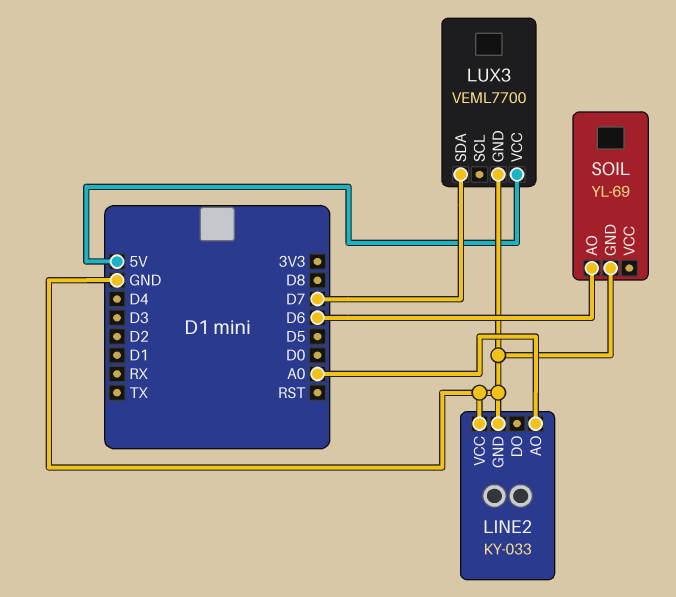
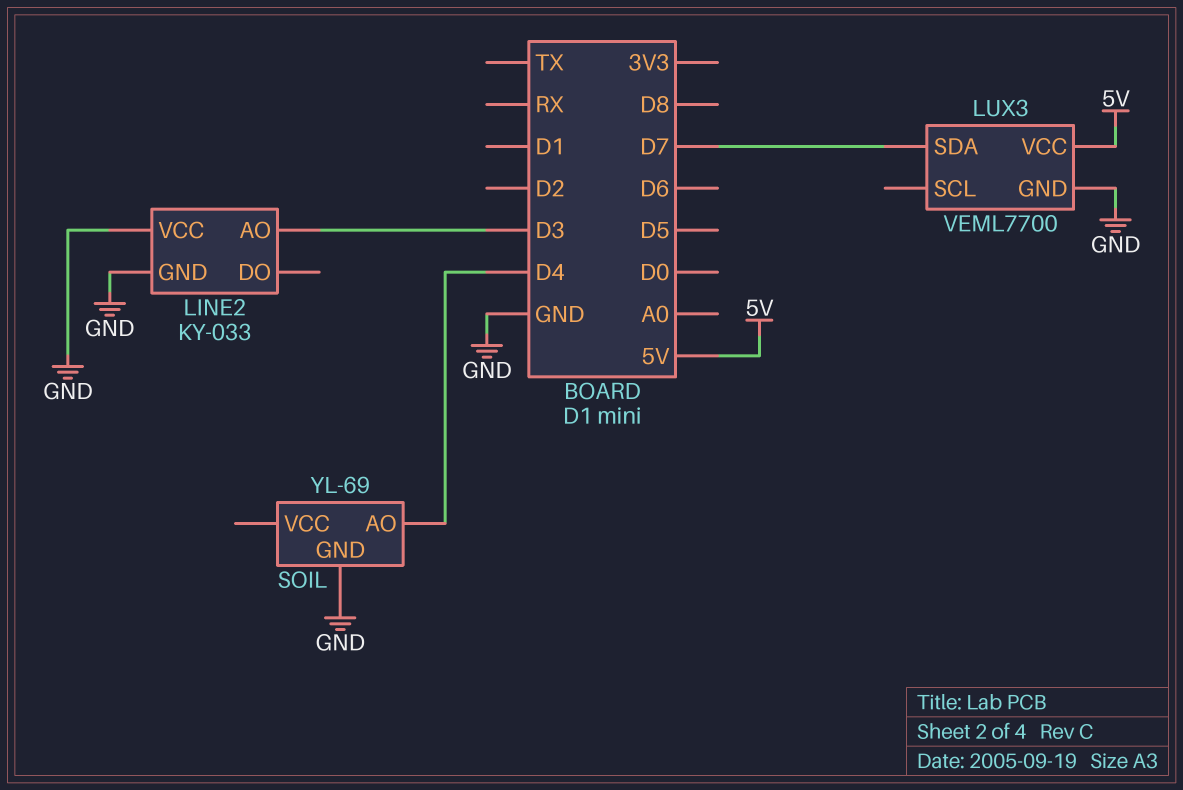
LINE2 pin AO: A0 -> D3
SOIL pin AO: D6 -> D4

